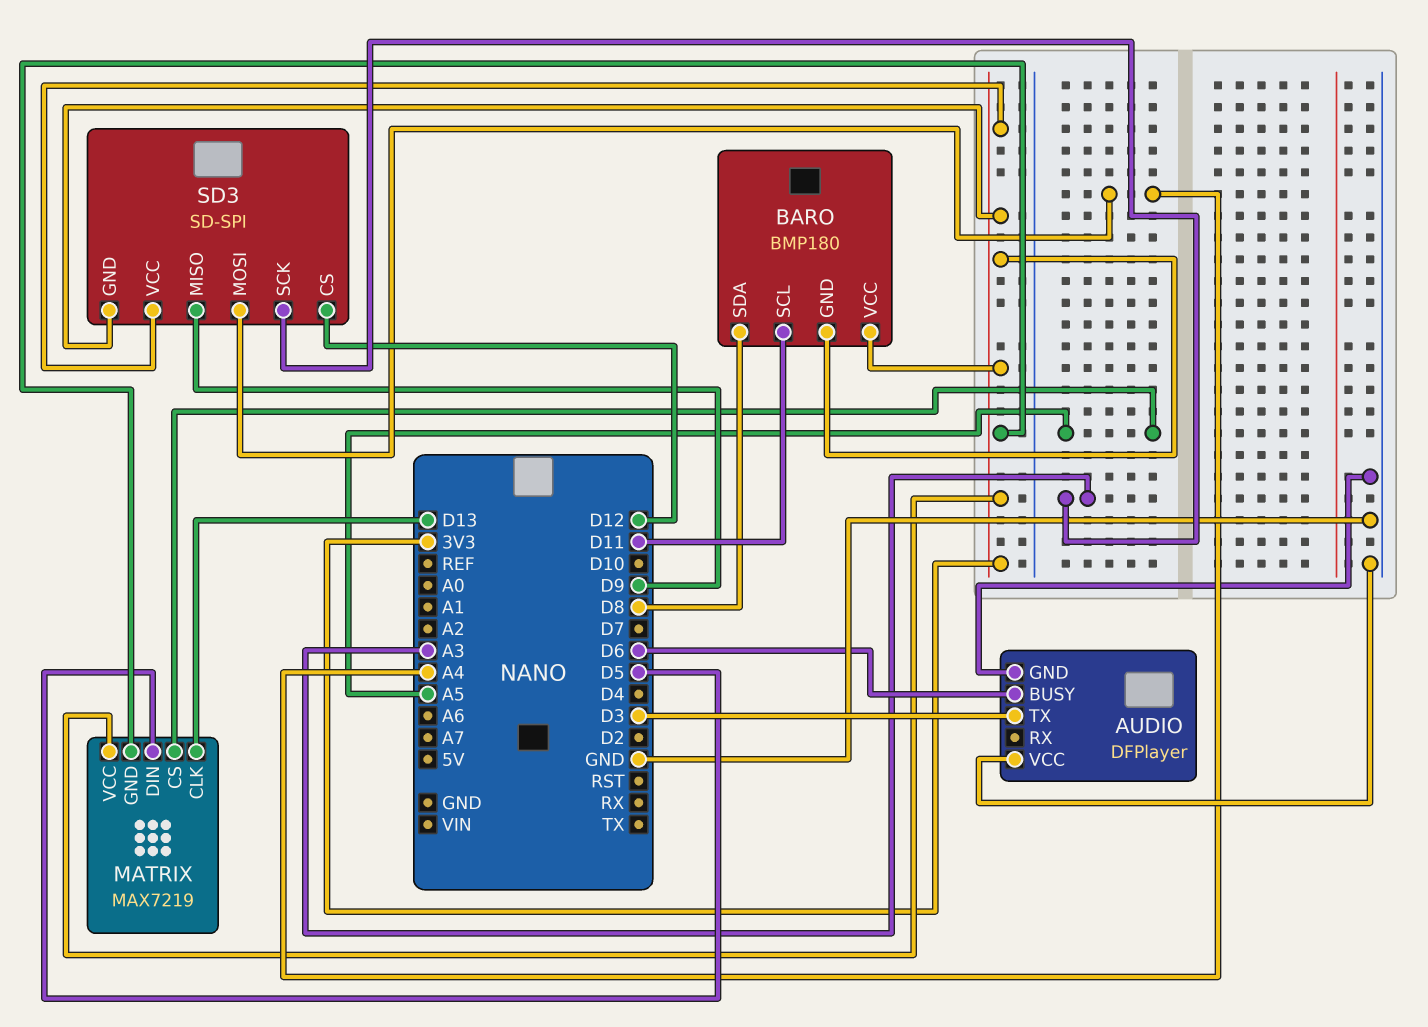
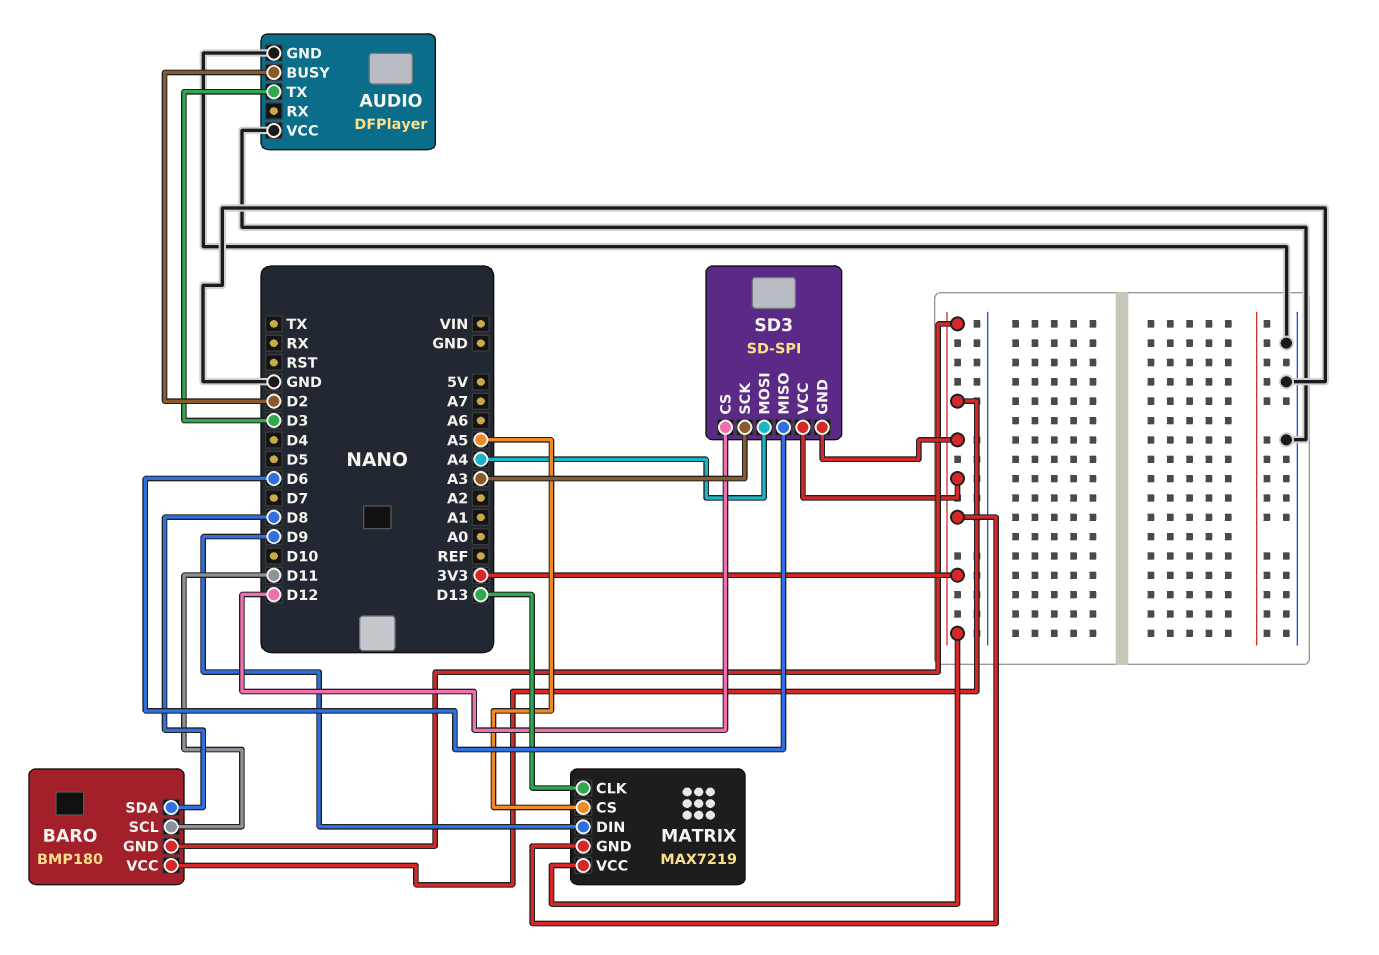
AUDIO pin BUSY: D6 -> D2
MATRIX pin DIN: D5 -> D9
SD3 pin MISO: D9 -> D6

